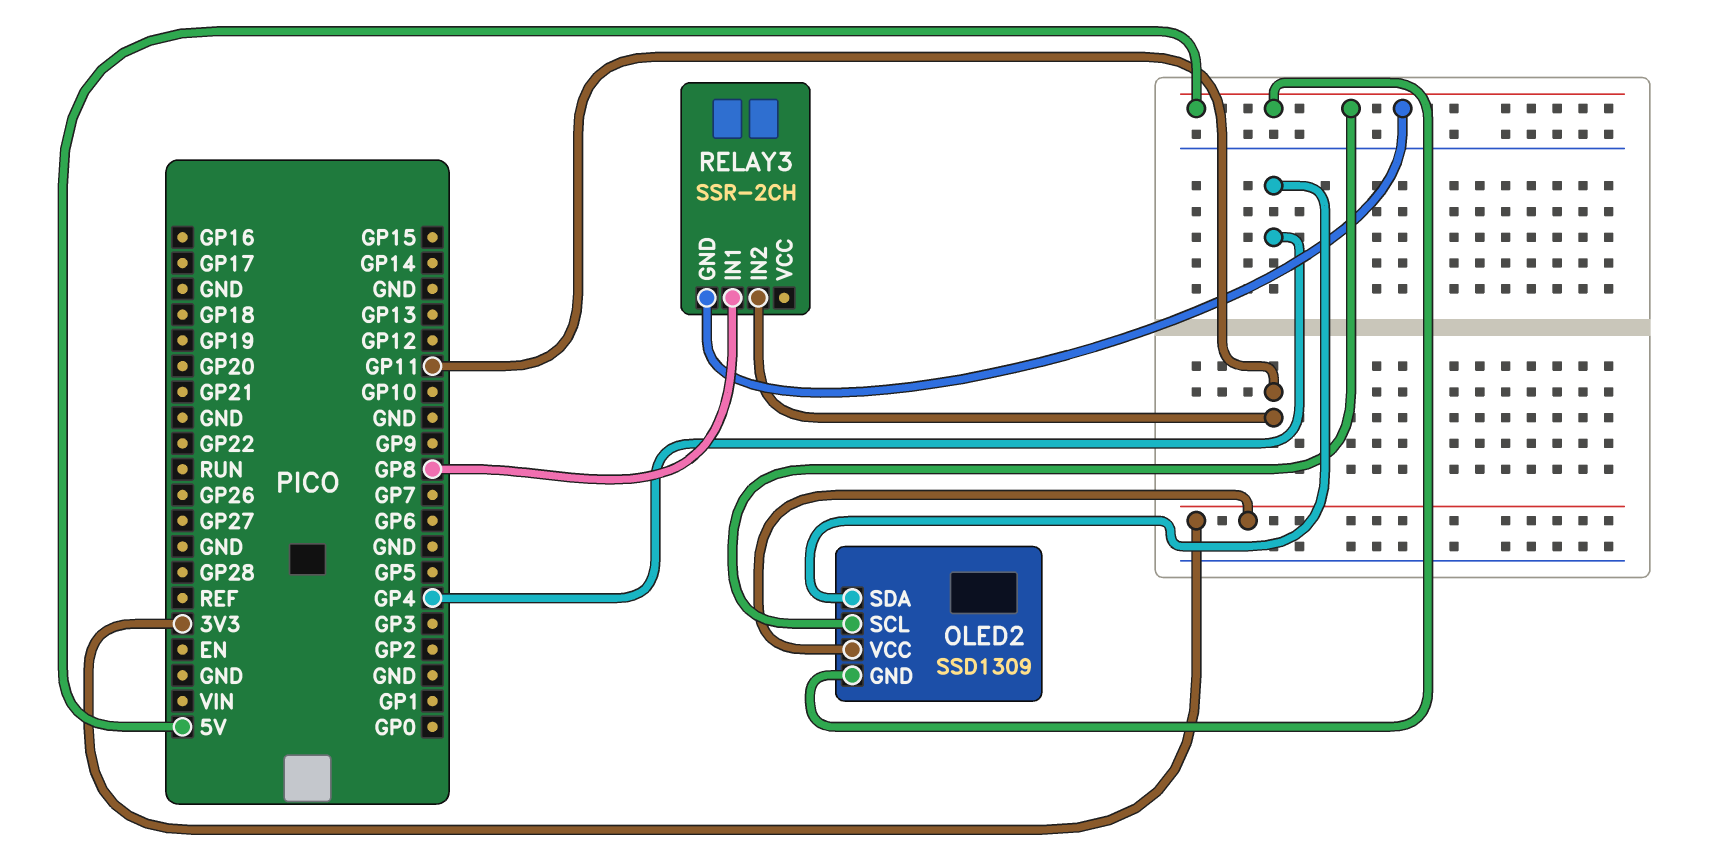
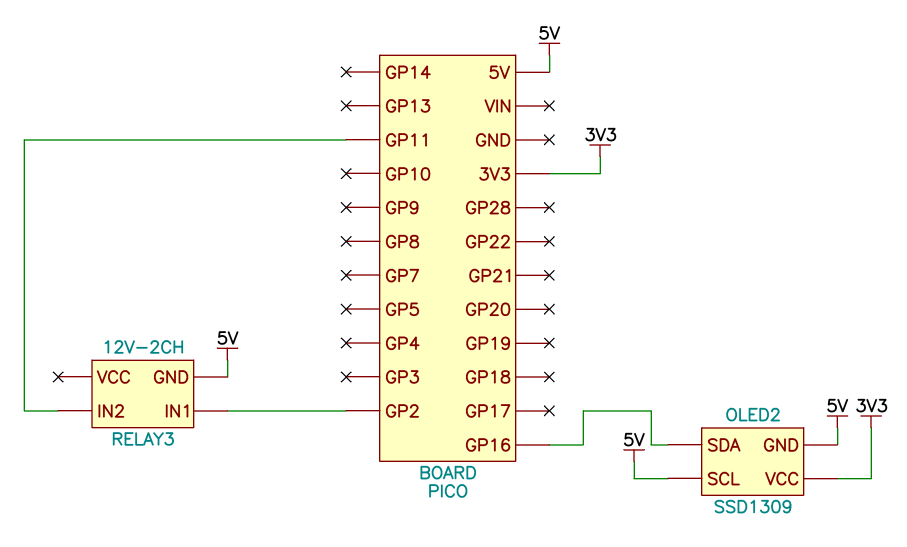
OLED2 pin SDA: GP4 -> GP16
RELAY3: SSR-2CH -> 12V-2CH
RELAY3 pin IN1: GP8 -> GP2

